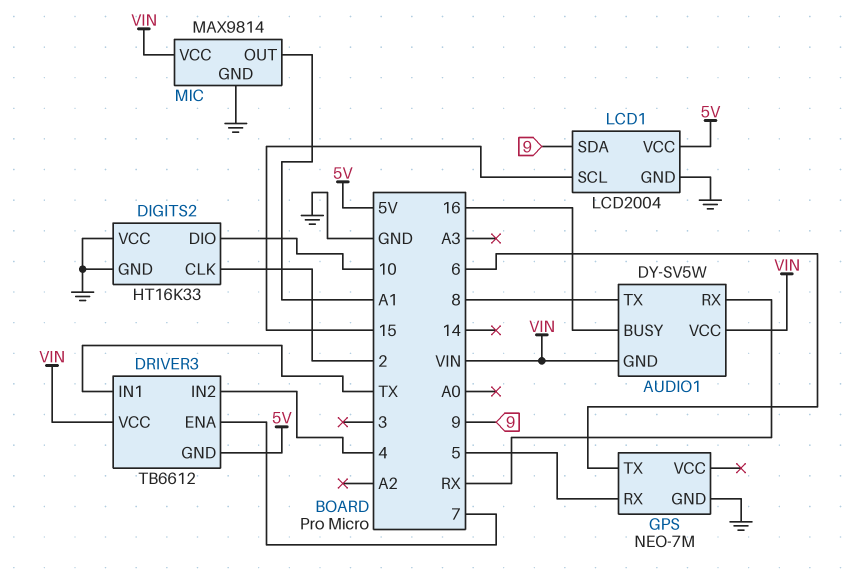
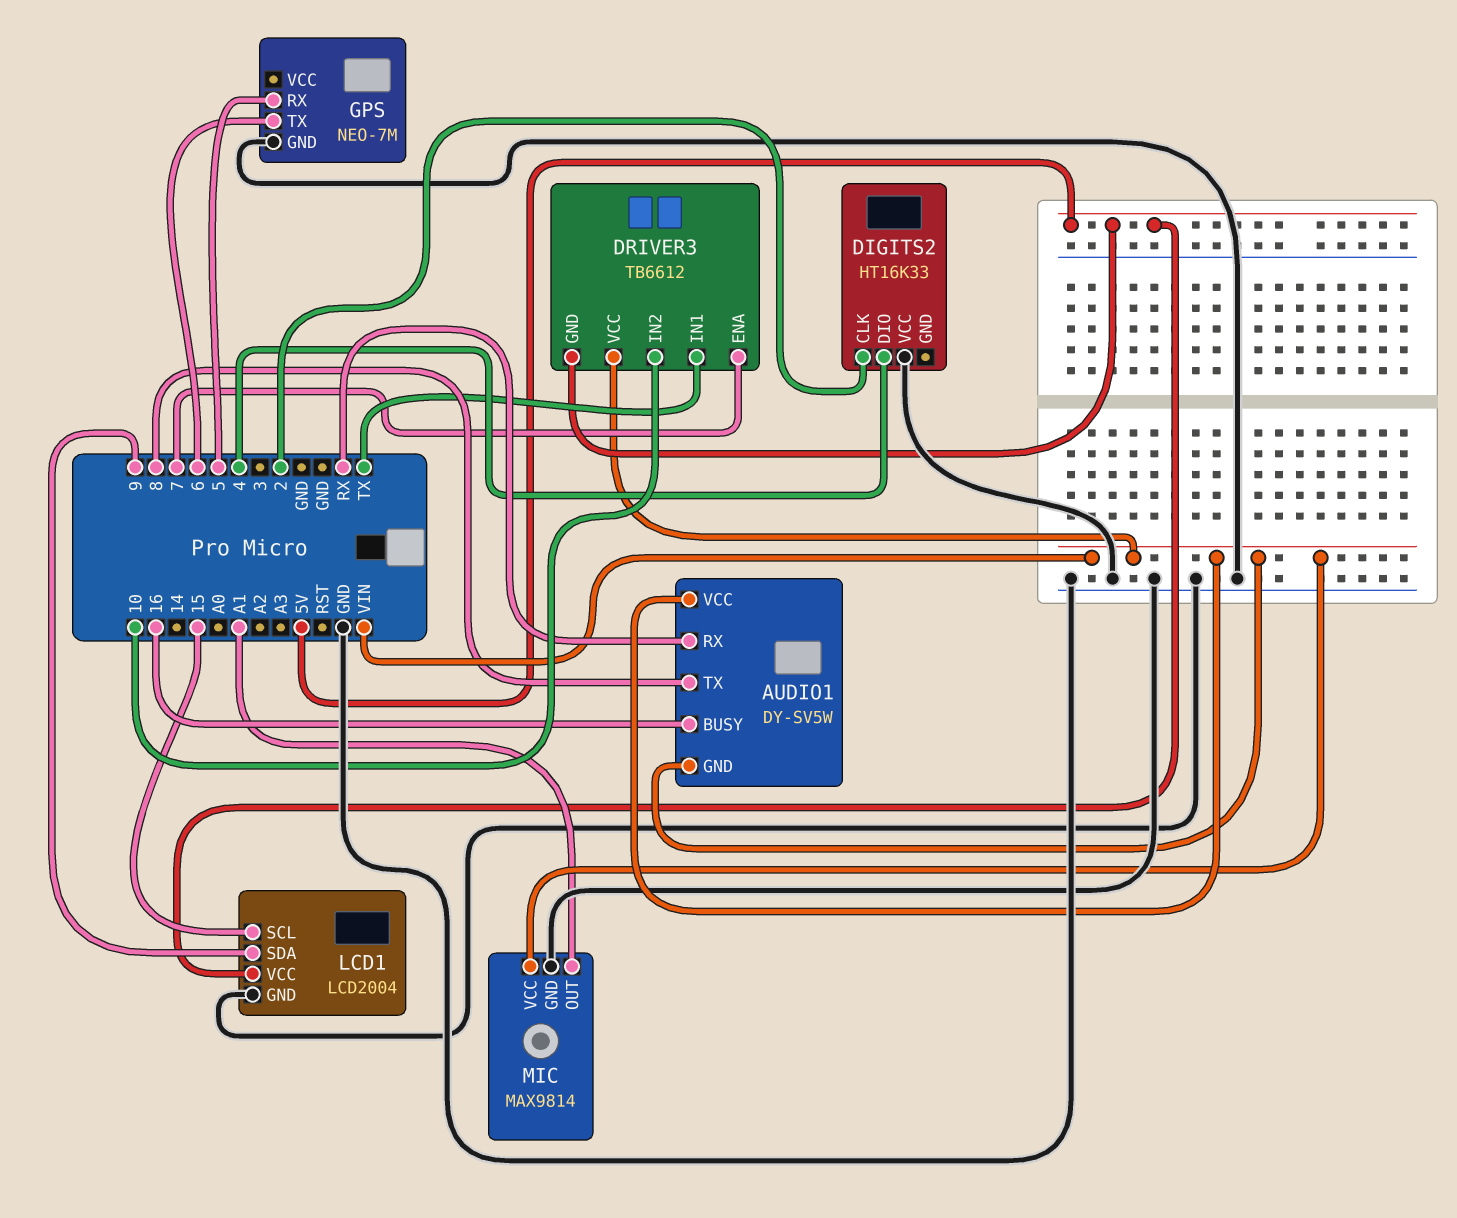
DIGITS2 pin DIO: 10 -> 4
DIGITS2 pin GND: GND -> none
DRIVER3 pin IN2: 4 -> 10

